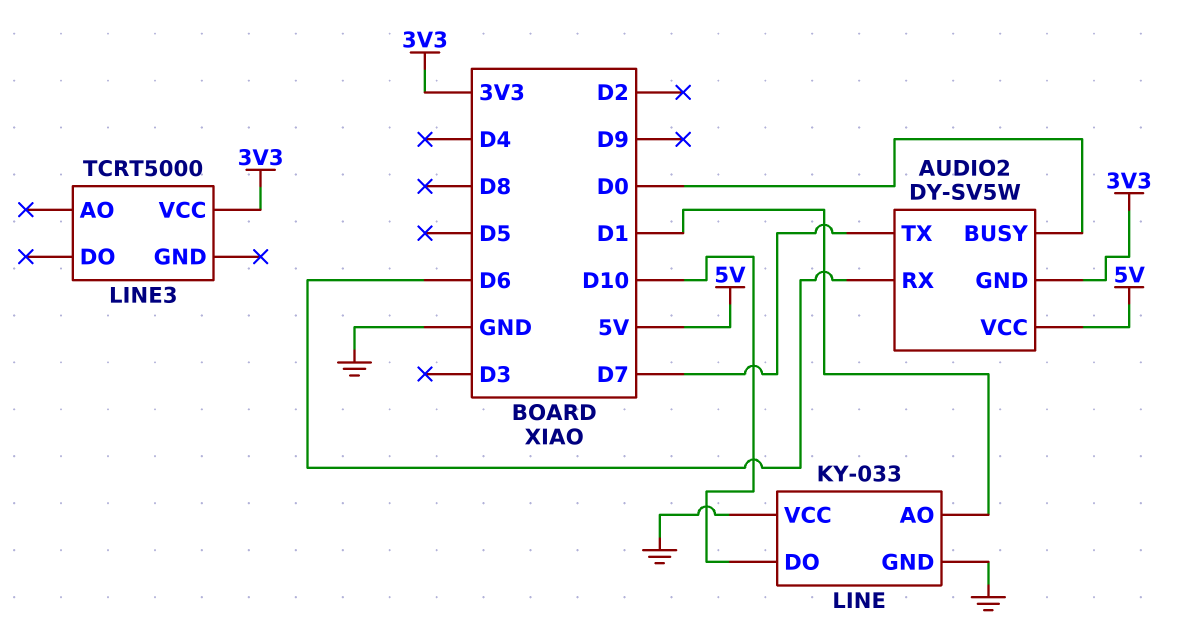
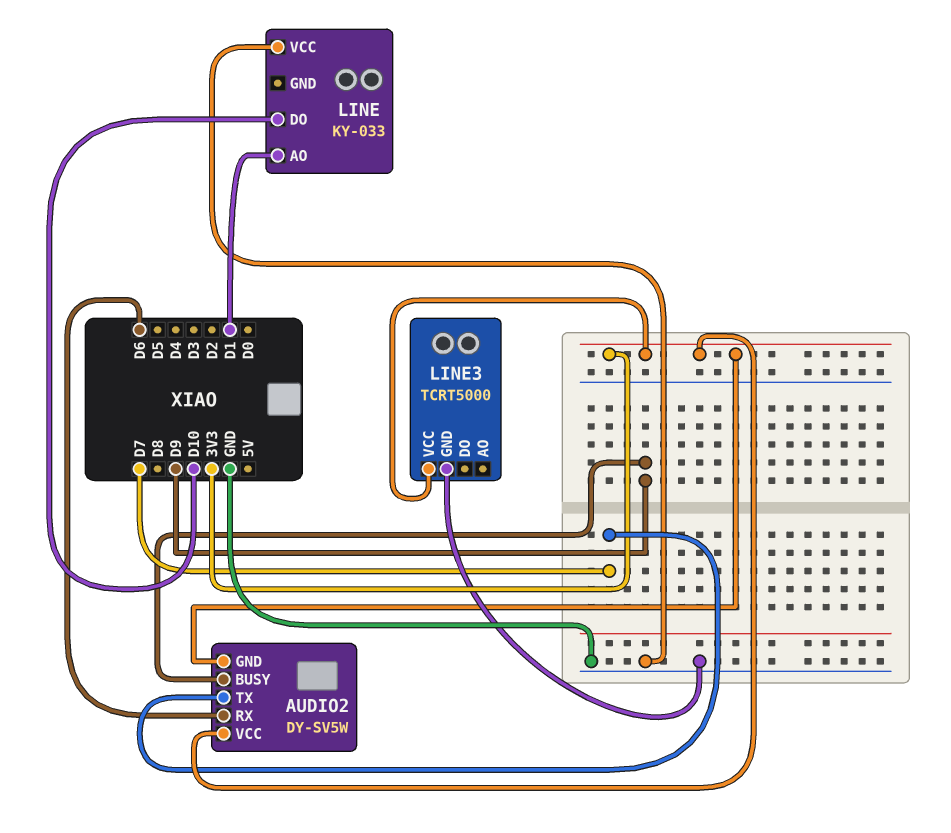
AUDIO2 pin BUSY: D0 -> D9
AUDIO2 pin VCC: 5V -> 3V3
LINE pin GND: GND -> none
LINE3 pin GND: none -> GND

